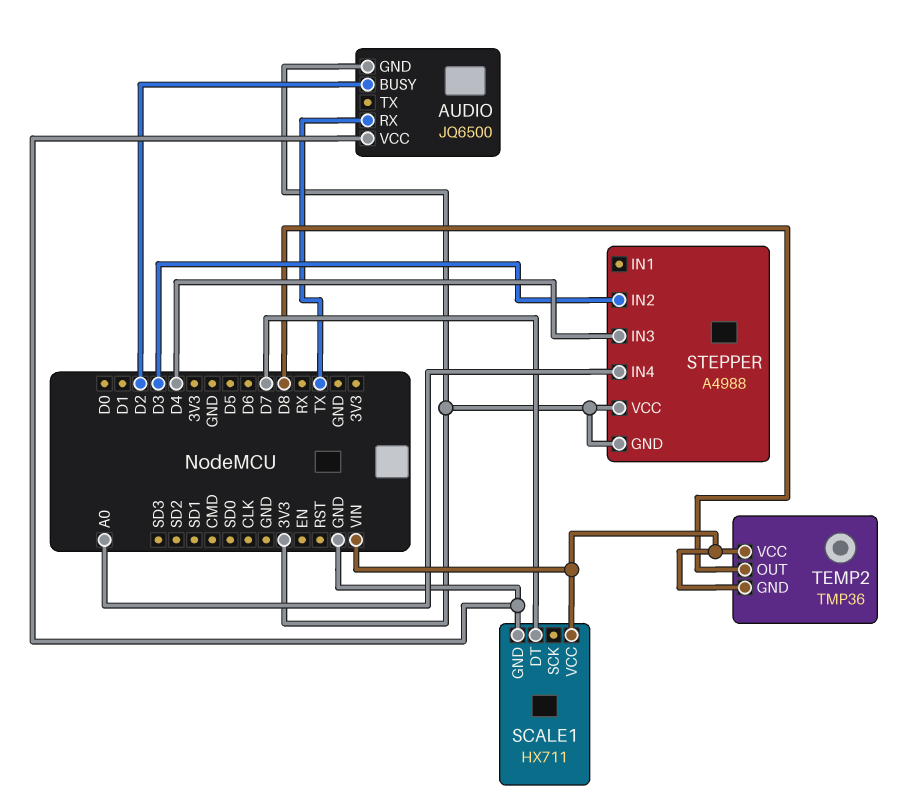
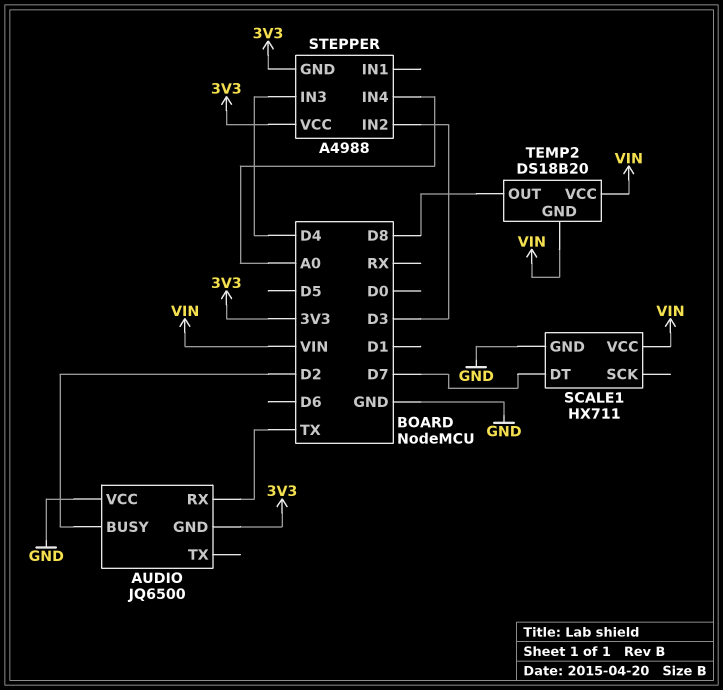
TEMP2: TMP36 -> DS18B20

